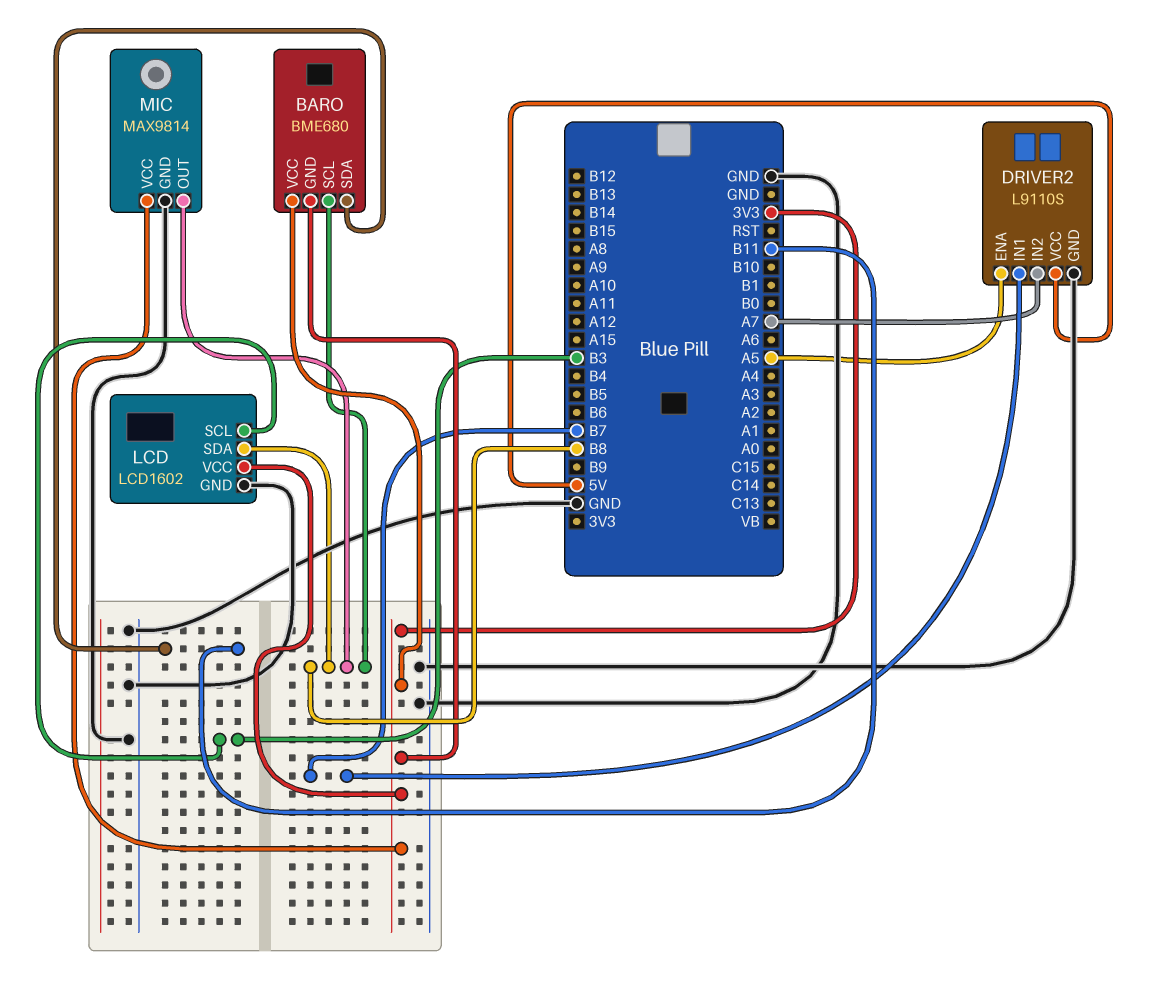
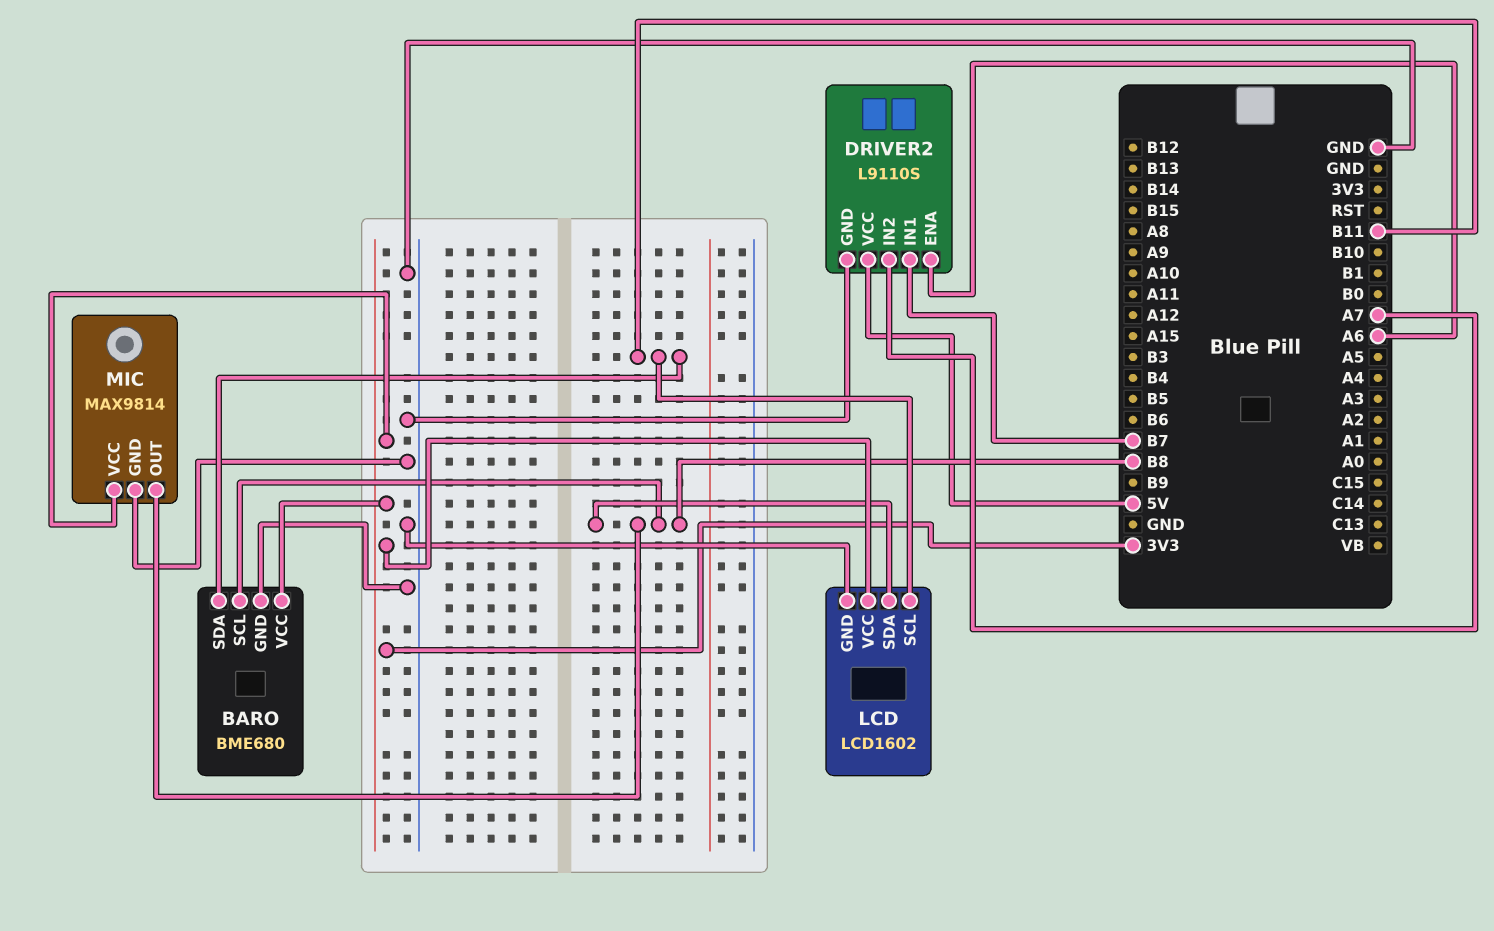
BARO pin GND: 3V3 -> GND
DRIVER2 pin ENA: A5 -> A6
LCD pin SCL: B3 -> B11

